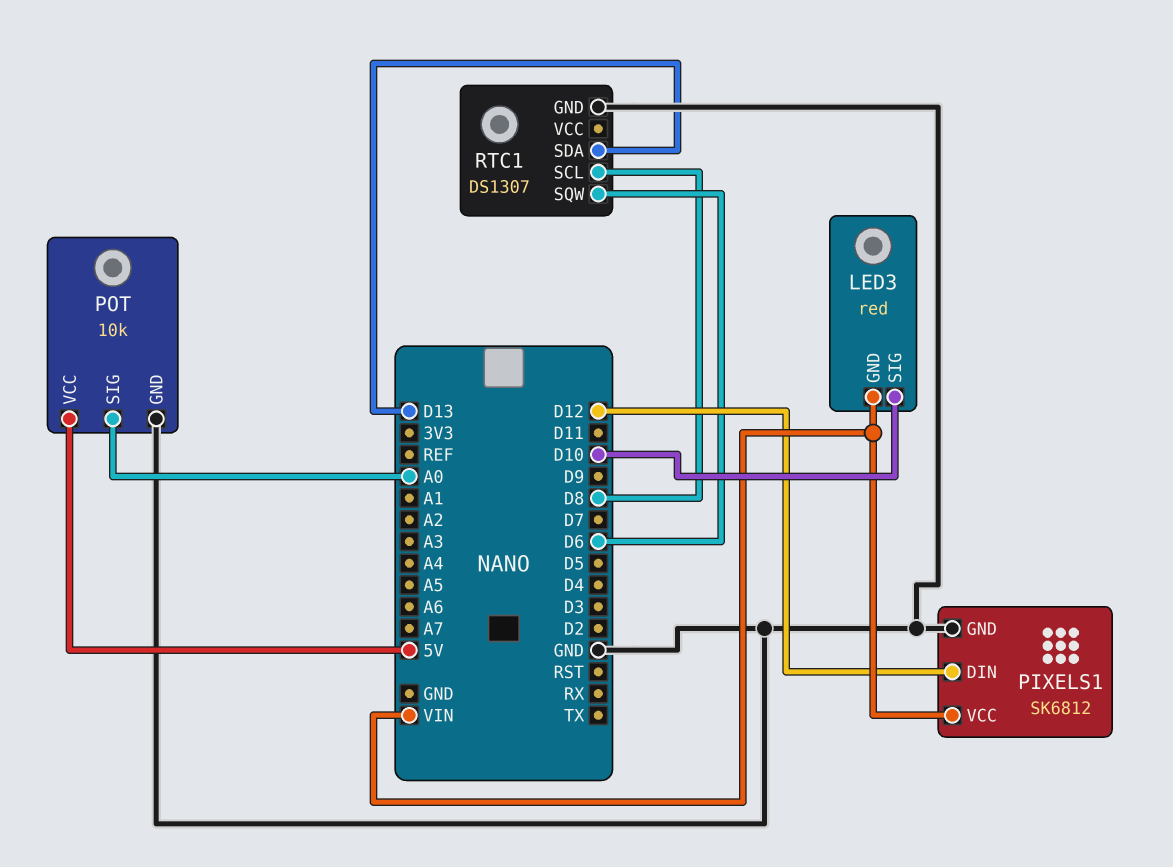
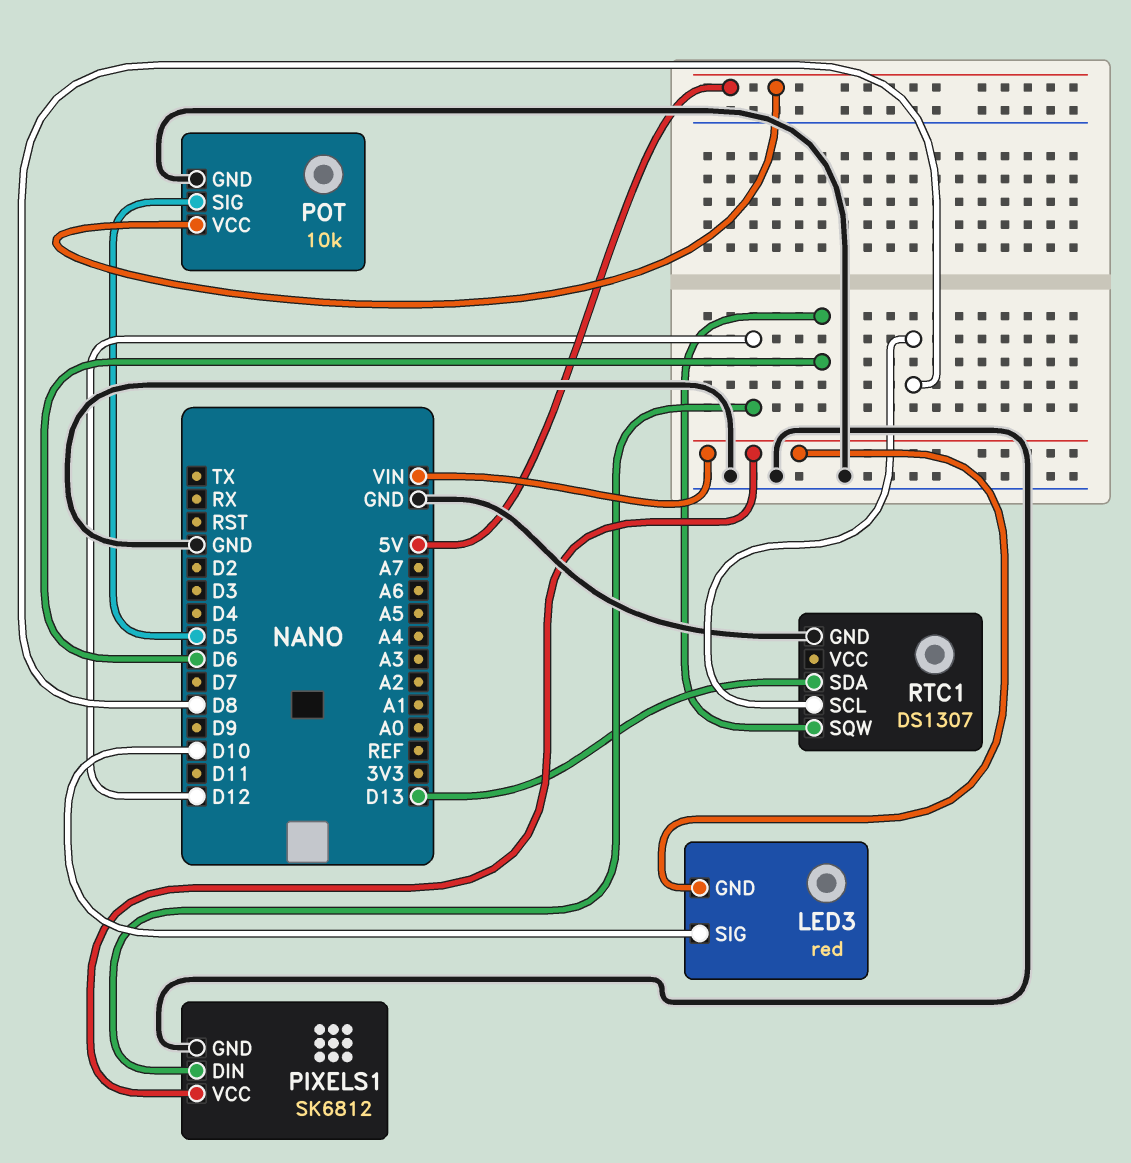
POT pin SIG: A0 -> D5

